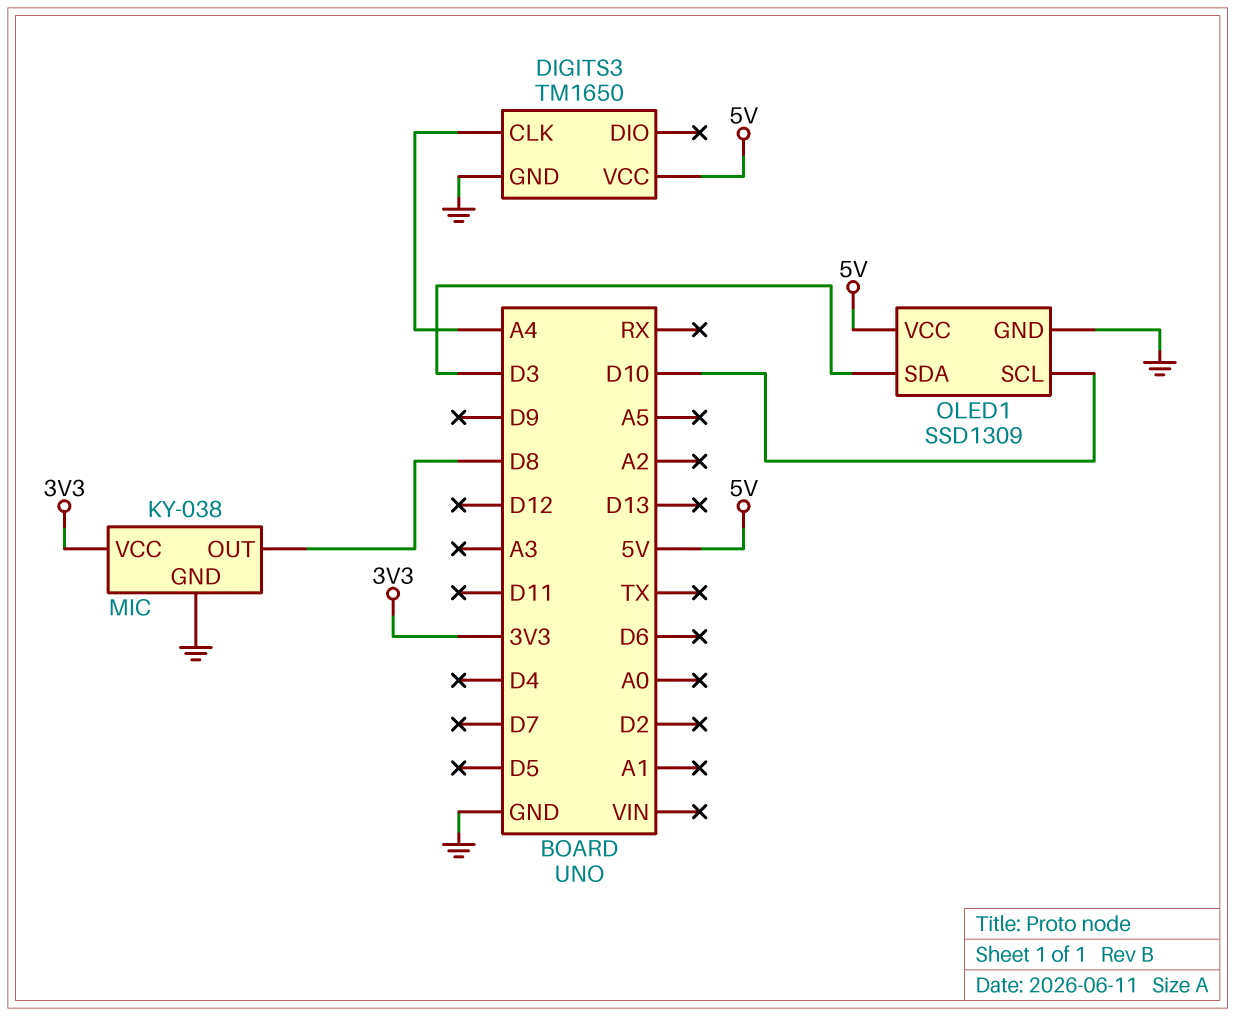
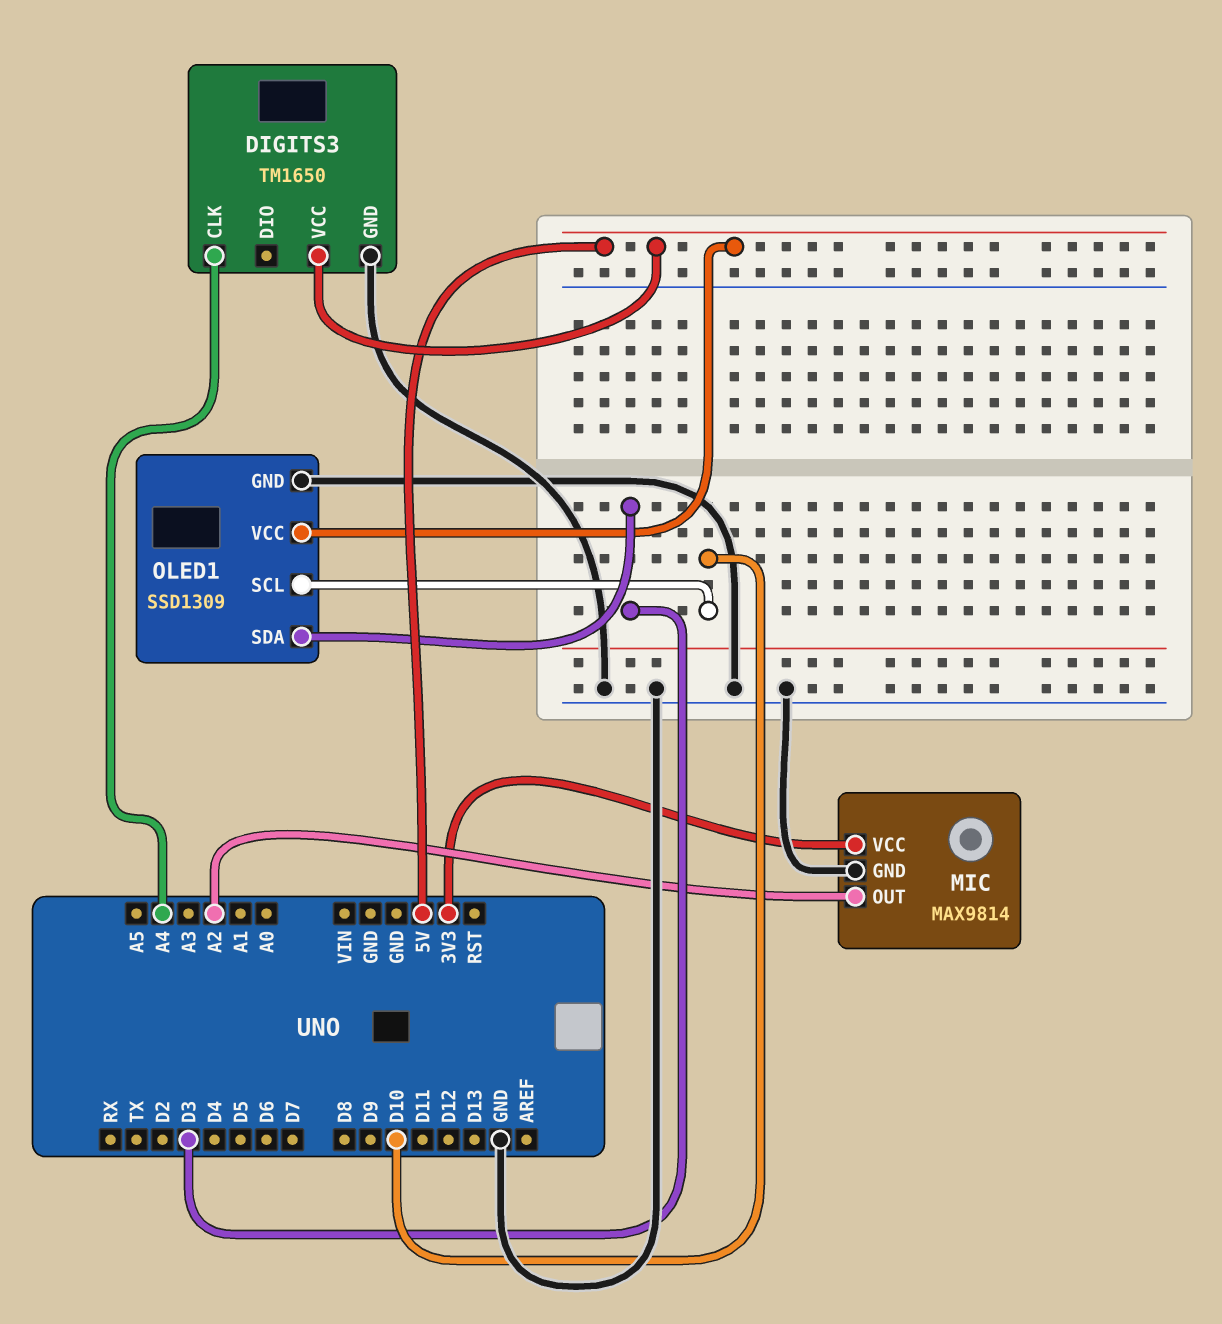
MIC: KY-038 -> MAX9814
MIC pin OUT: D8 -> A2

